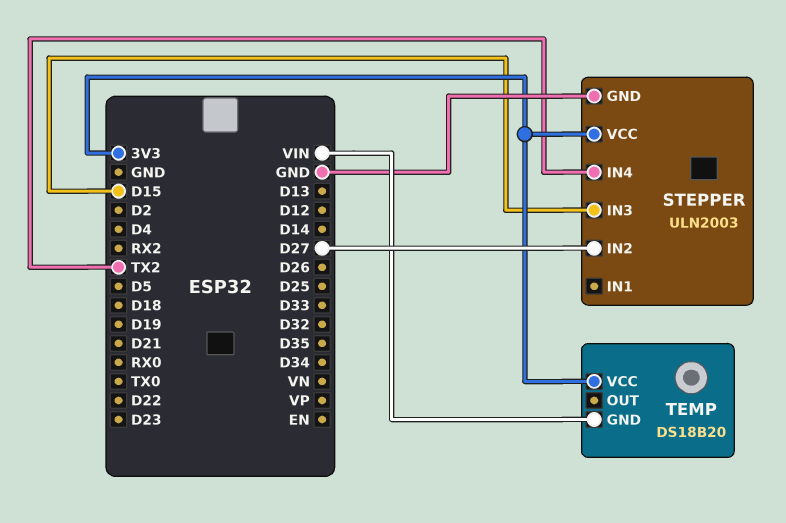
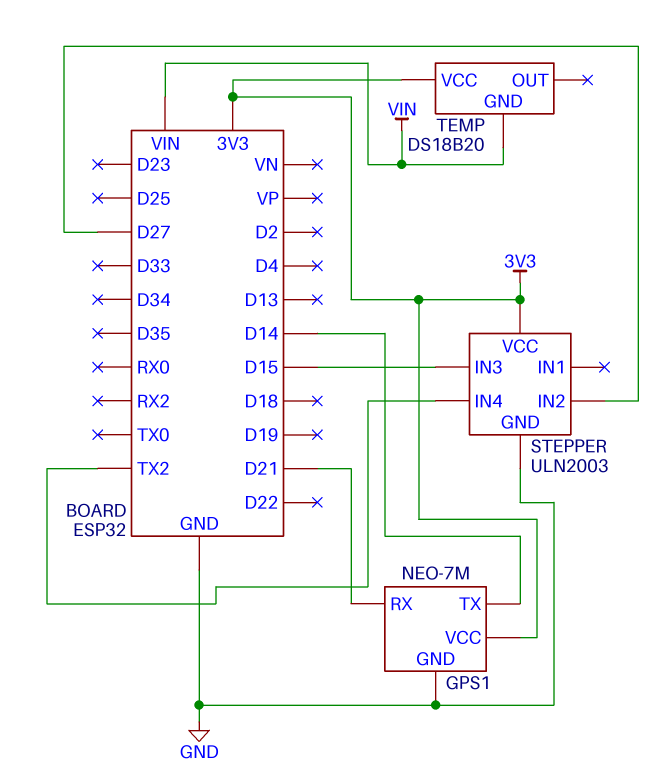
GPS1: none -> NEO-7M
GPS1 pin GND: none -> GND
GPS1 pin RX: none -> D21
GPS1 pin TX: none -> D14
GPS1 pin VCC: none -> 3V3

